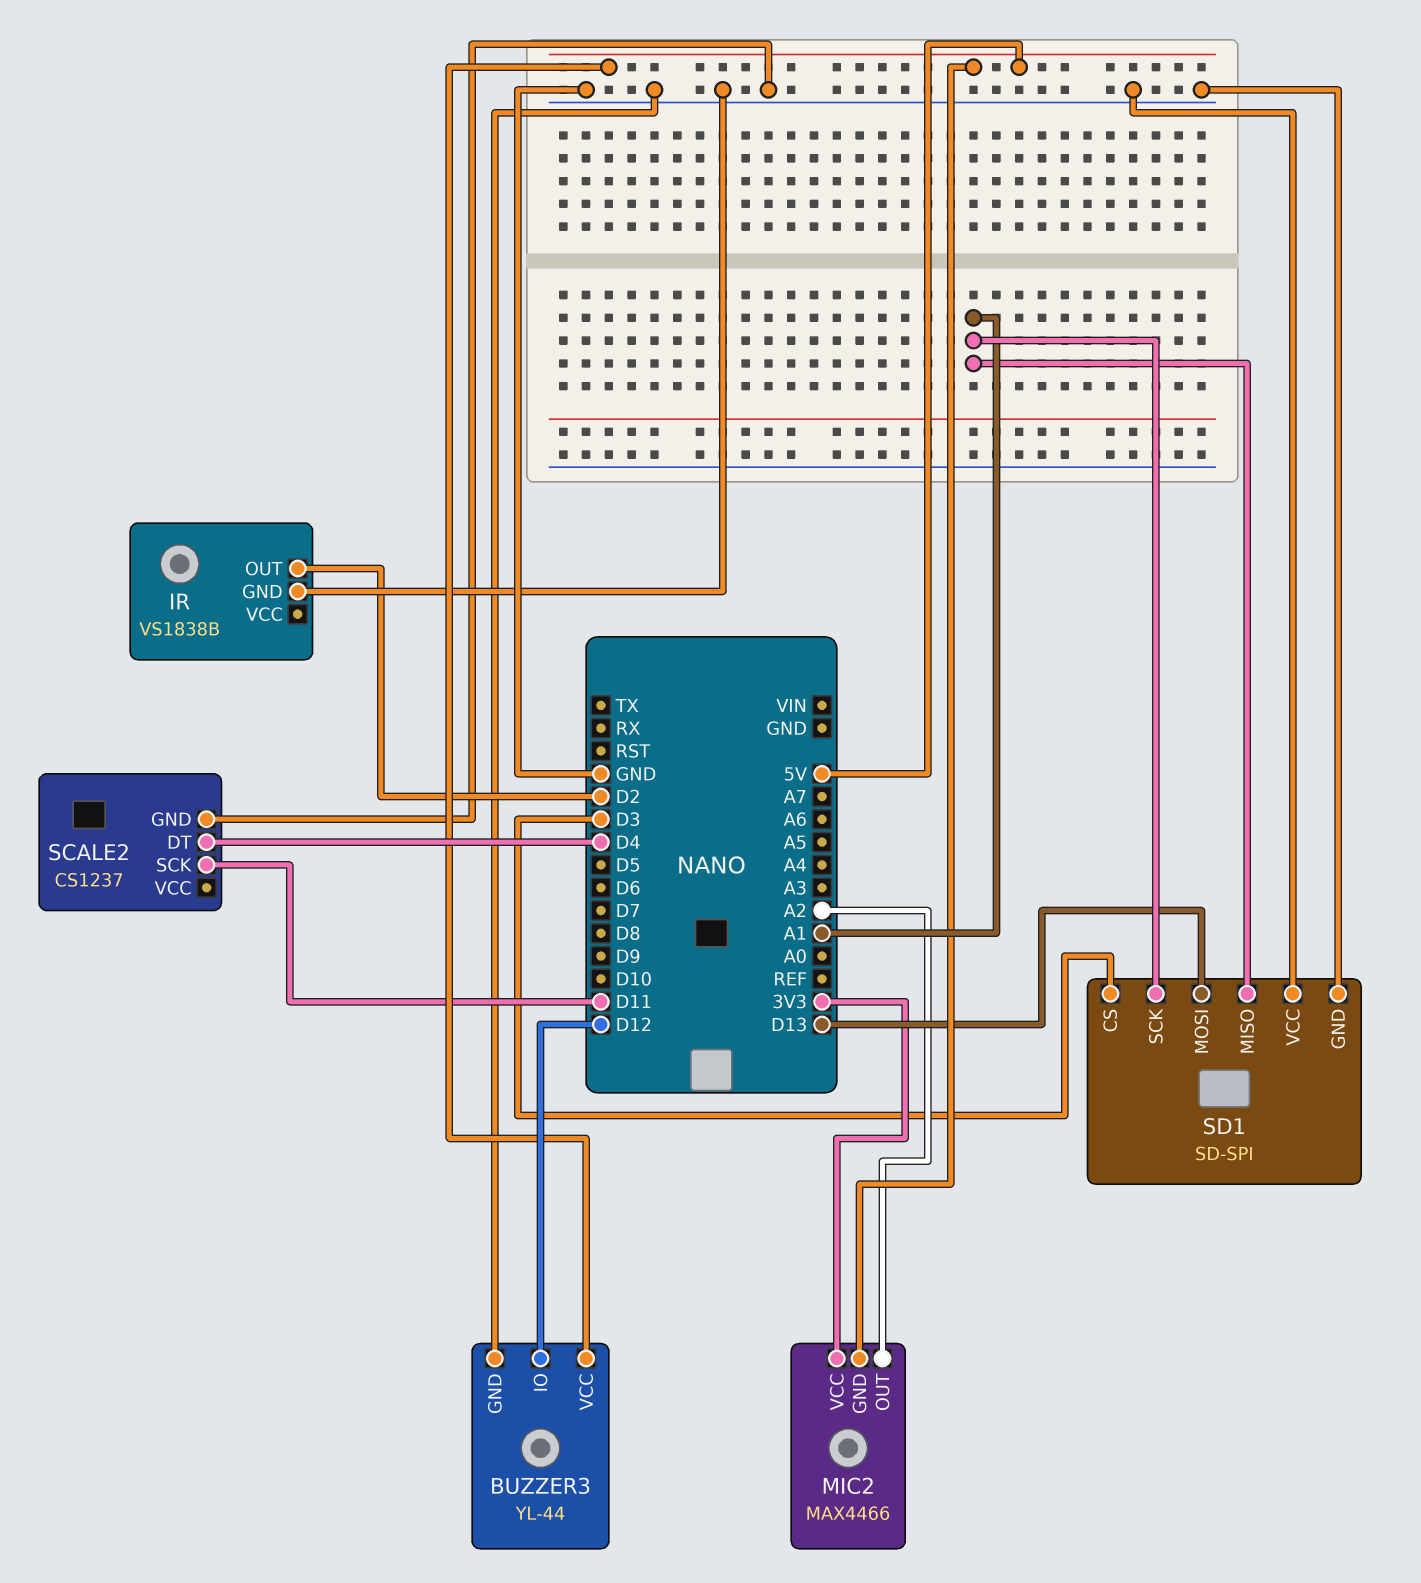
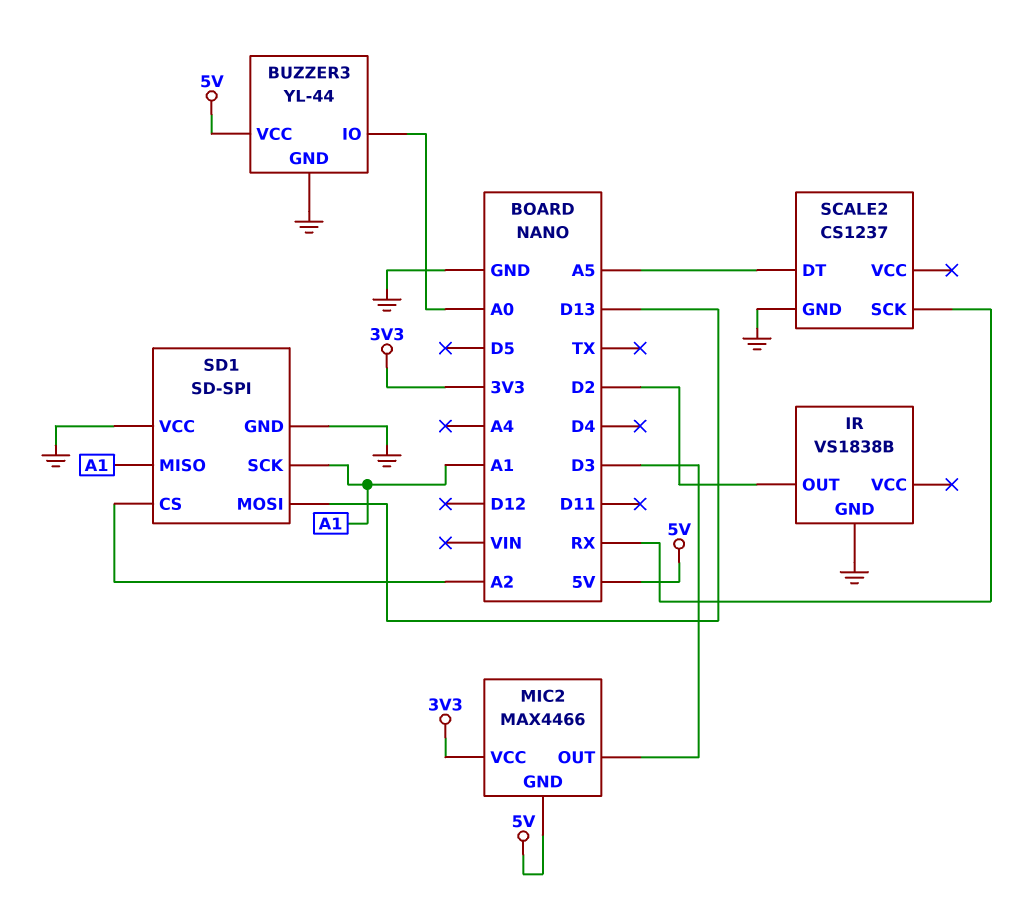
BUZZER3 pin IO: D12 -> A0
MIC2 pin OUT: A2 -> D3
SCALE2 pin DT: D4 -> A5
SCALE2 pin SCK: D11 -> RX
SD1 pin CS: D3 -> A2

